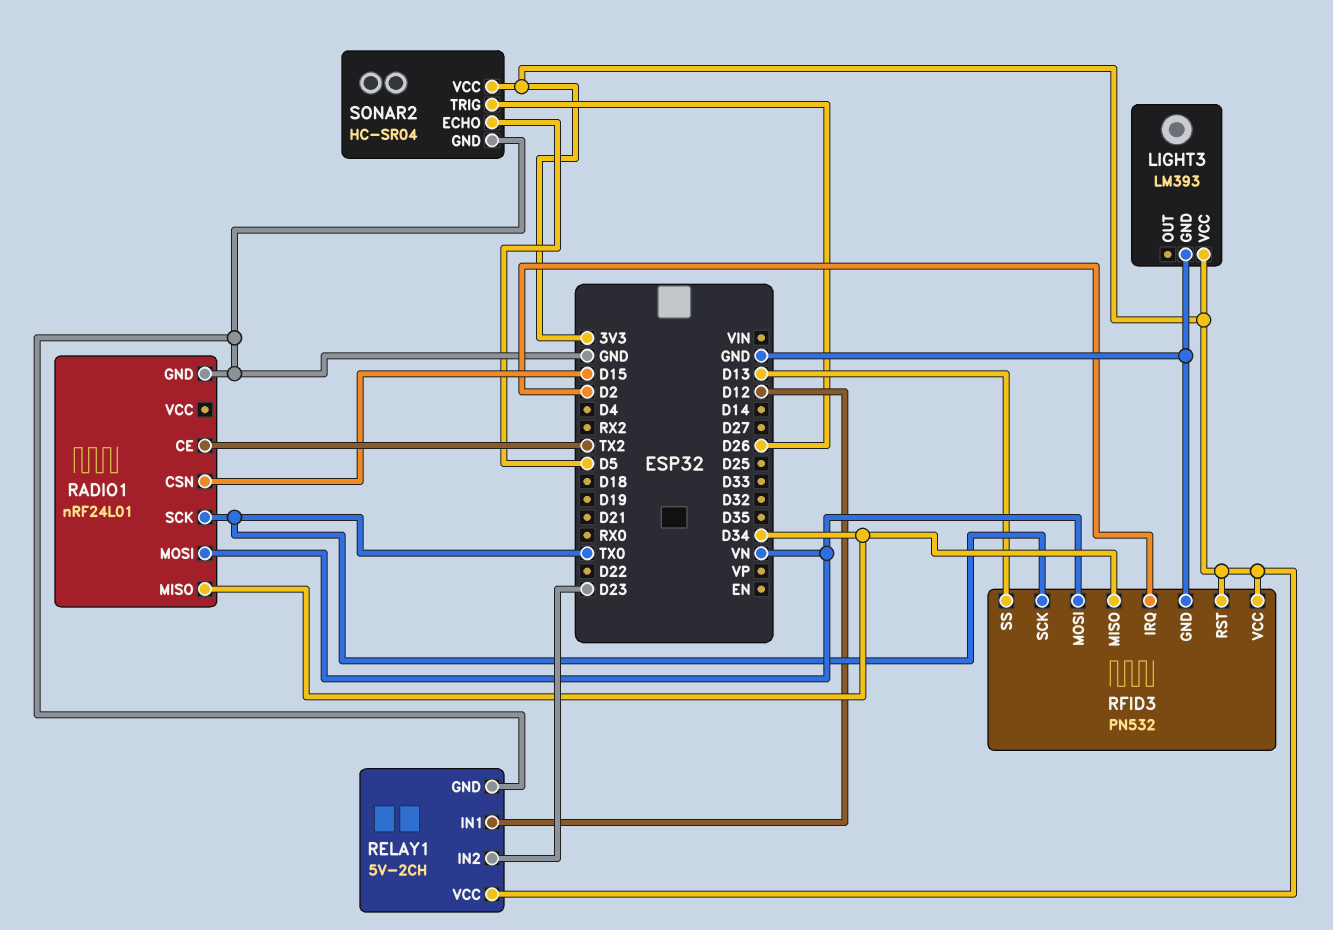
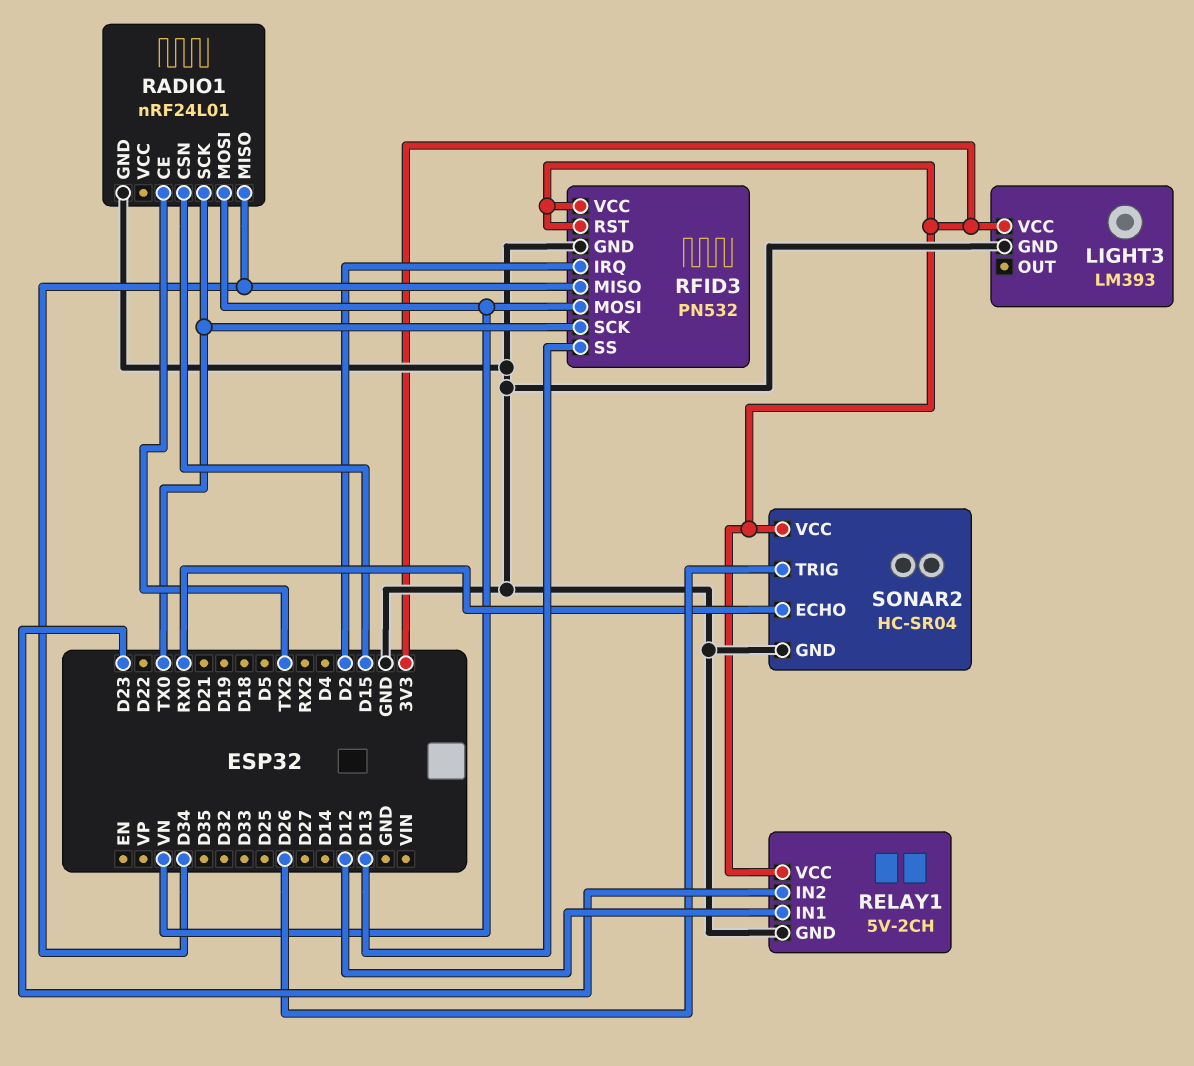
SONAR2 pin ECHO: D5 -> RX0

